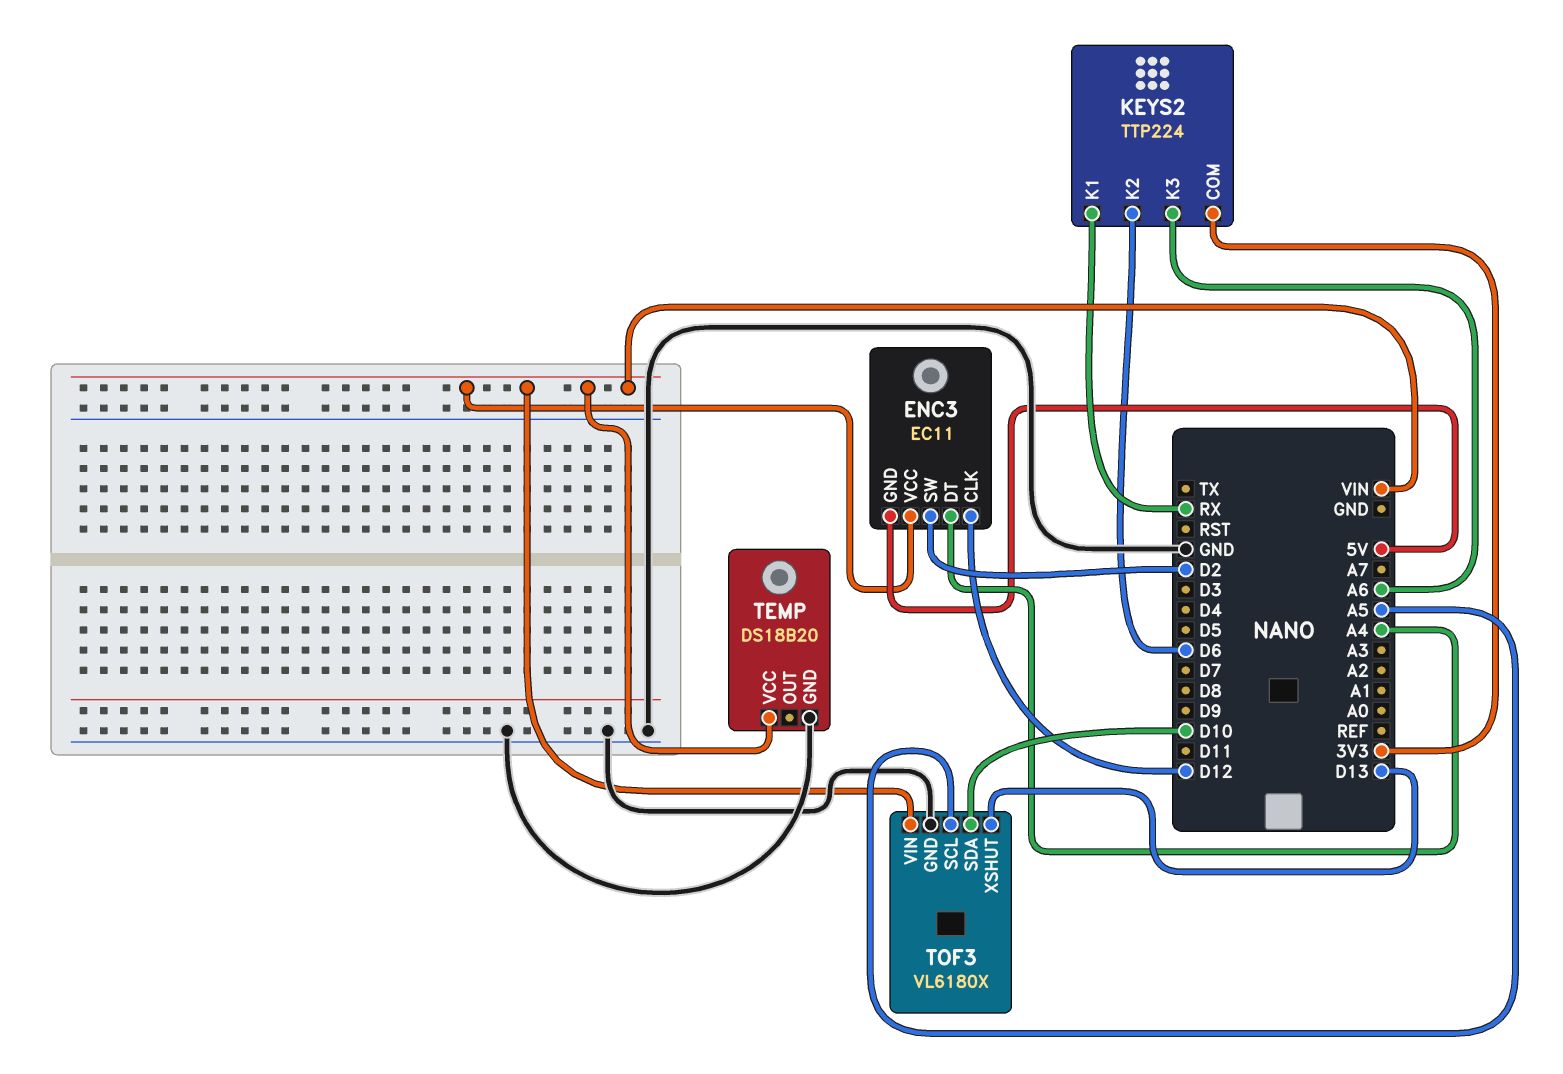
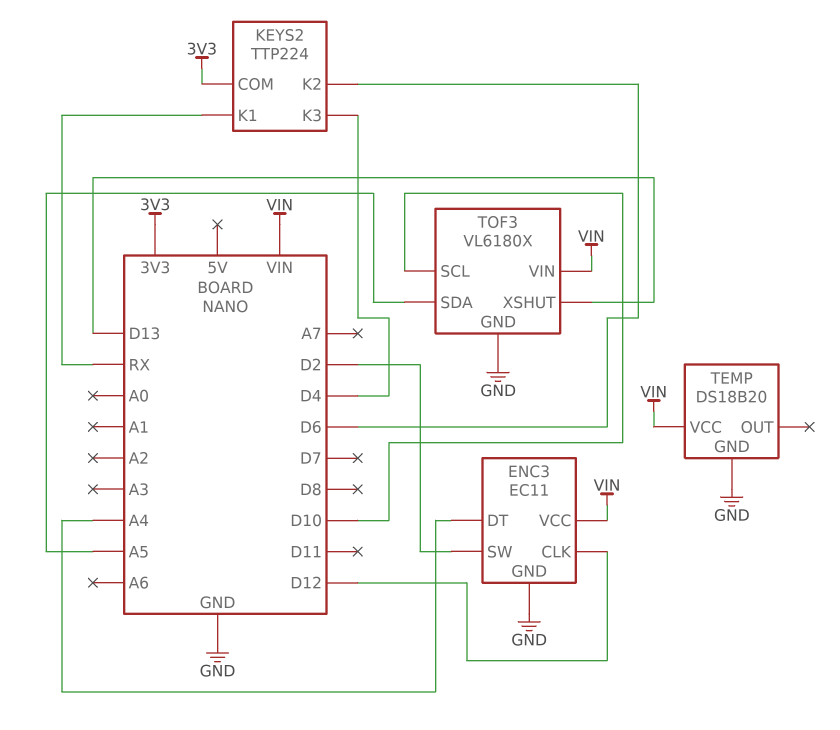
ENC3 pin GND: 5V -> GND
KEYS2 pin K3: A6 -> D4
TOF3 pin SCL: A5 -> D10
TOF3 pin SDA: D10 -> A5

